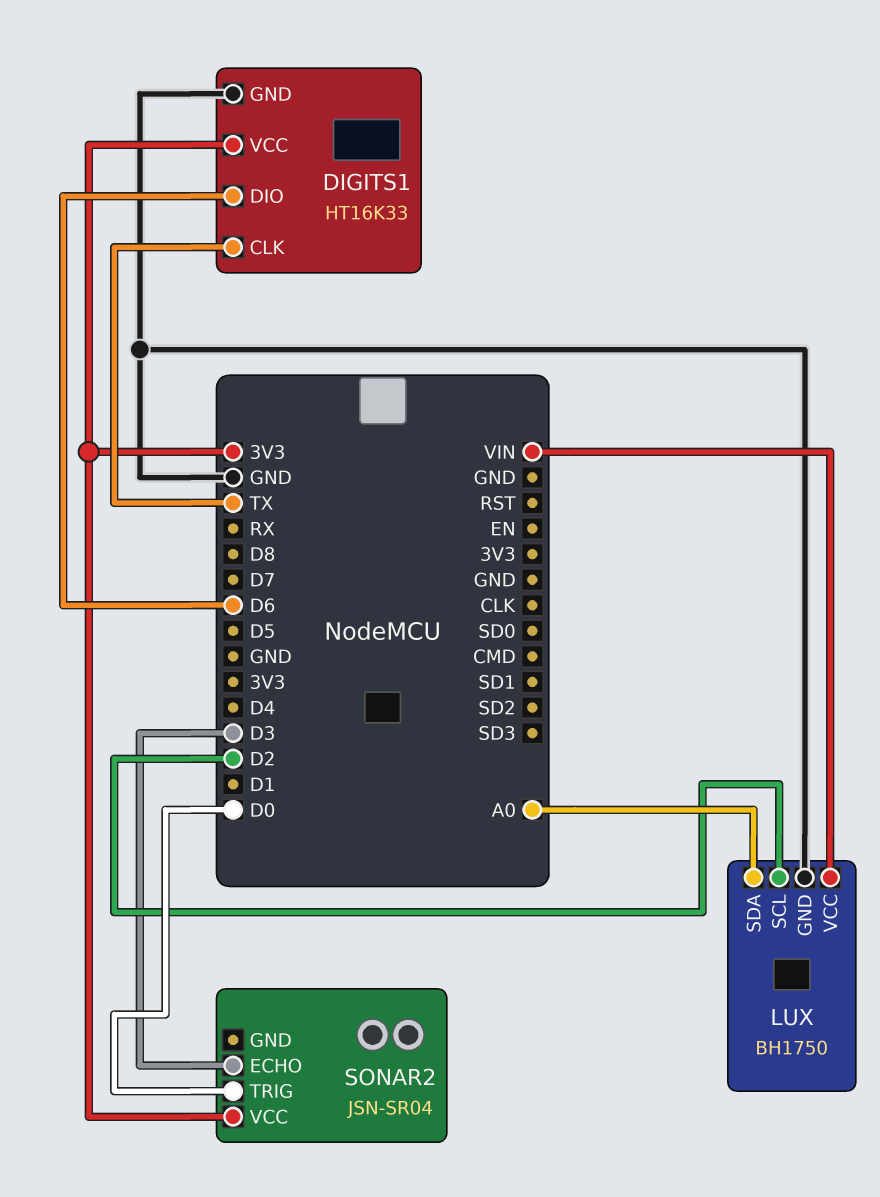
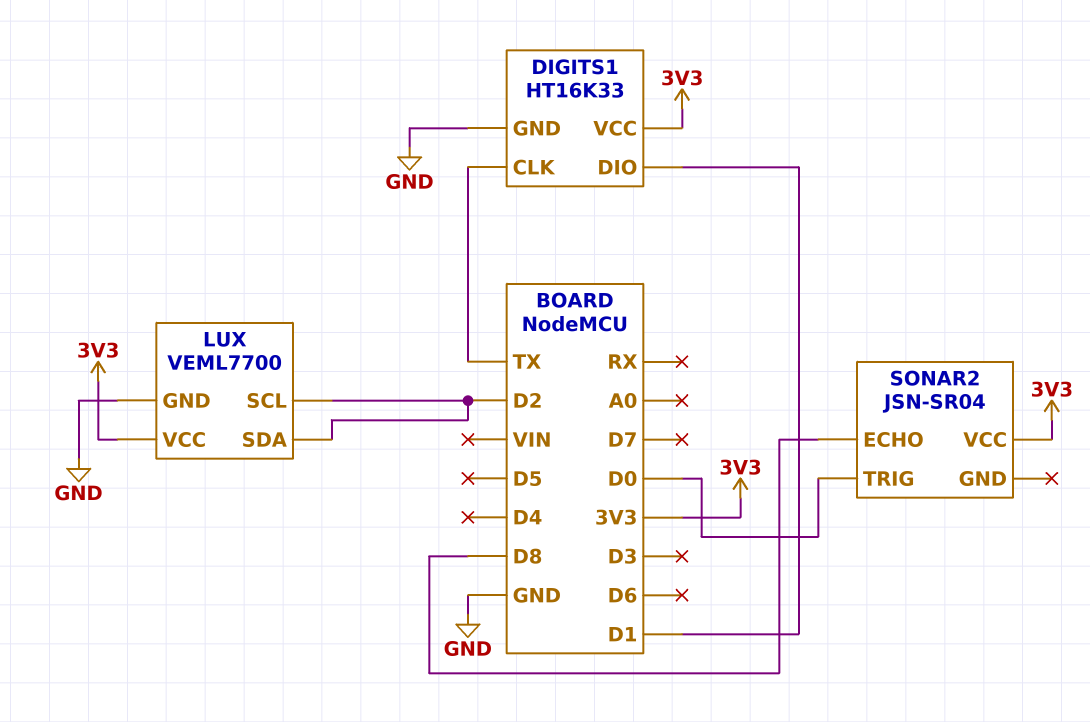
DIGITS1 pin DIO: D6 -> D1
LUX: BH1750 -> VEML7700
LUX pin SDA: A0 -> D2
LUX pin VCC: VIN -> 3V3
SONAR2 pin ECHO: D3 -> D8

